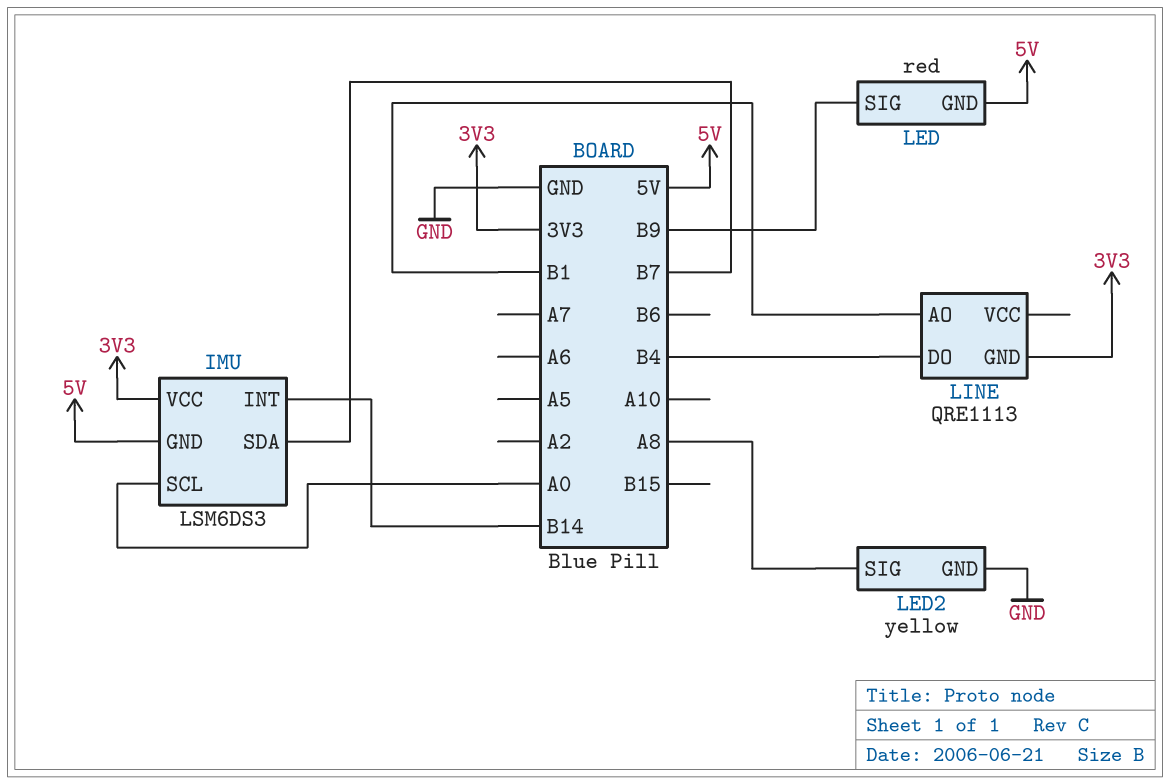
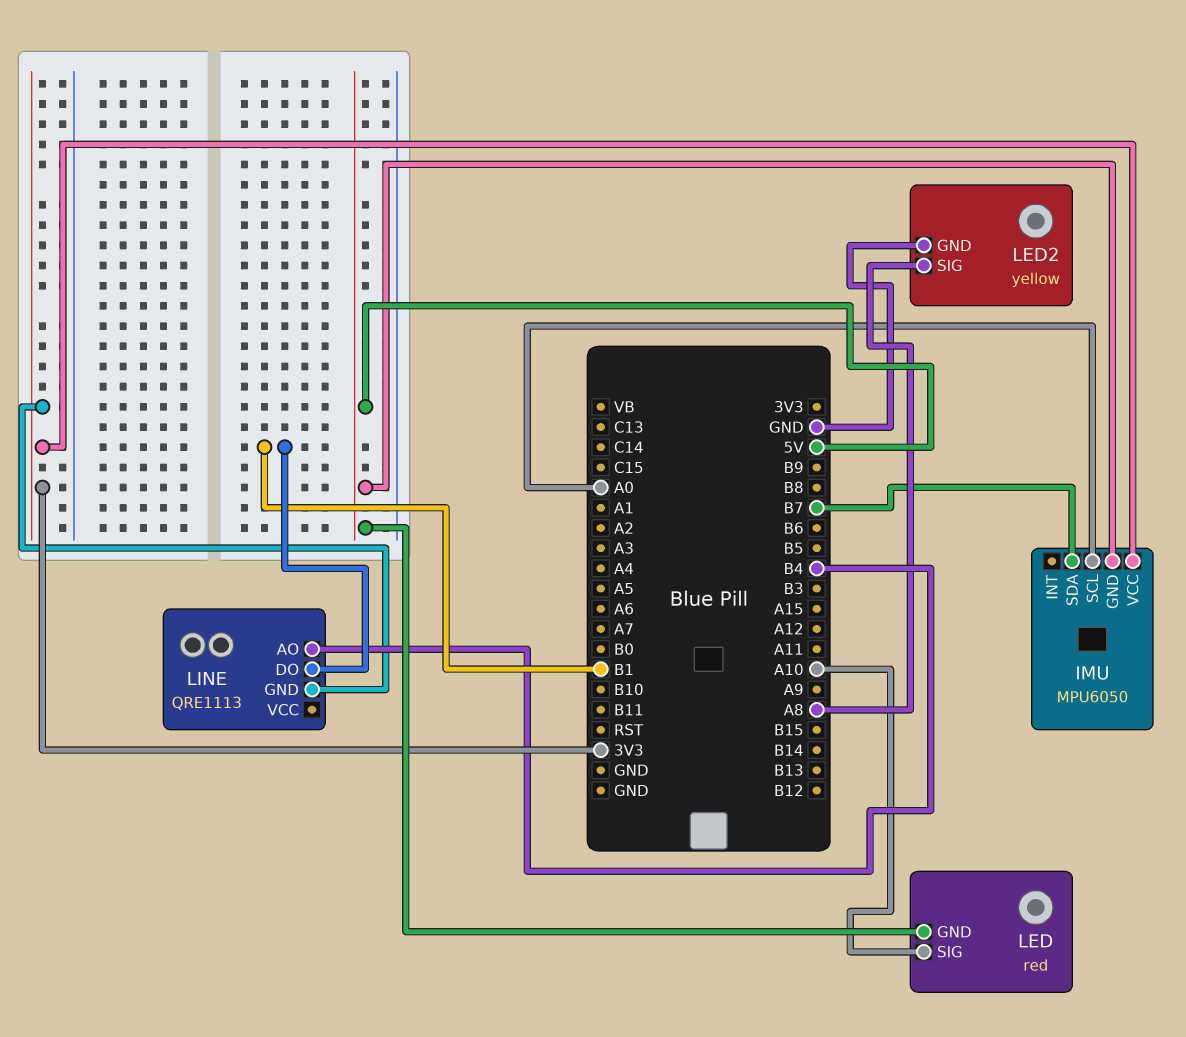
IMU: LSM6DS3 -> MPU6050
IMU pin INT: B14 -> none
LED pin SIG: B9 -> A10
LINE pin AO: B1 -> B4
LINE pin DO: B4 -> B1

